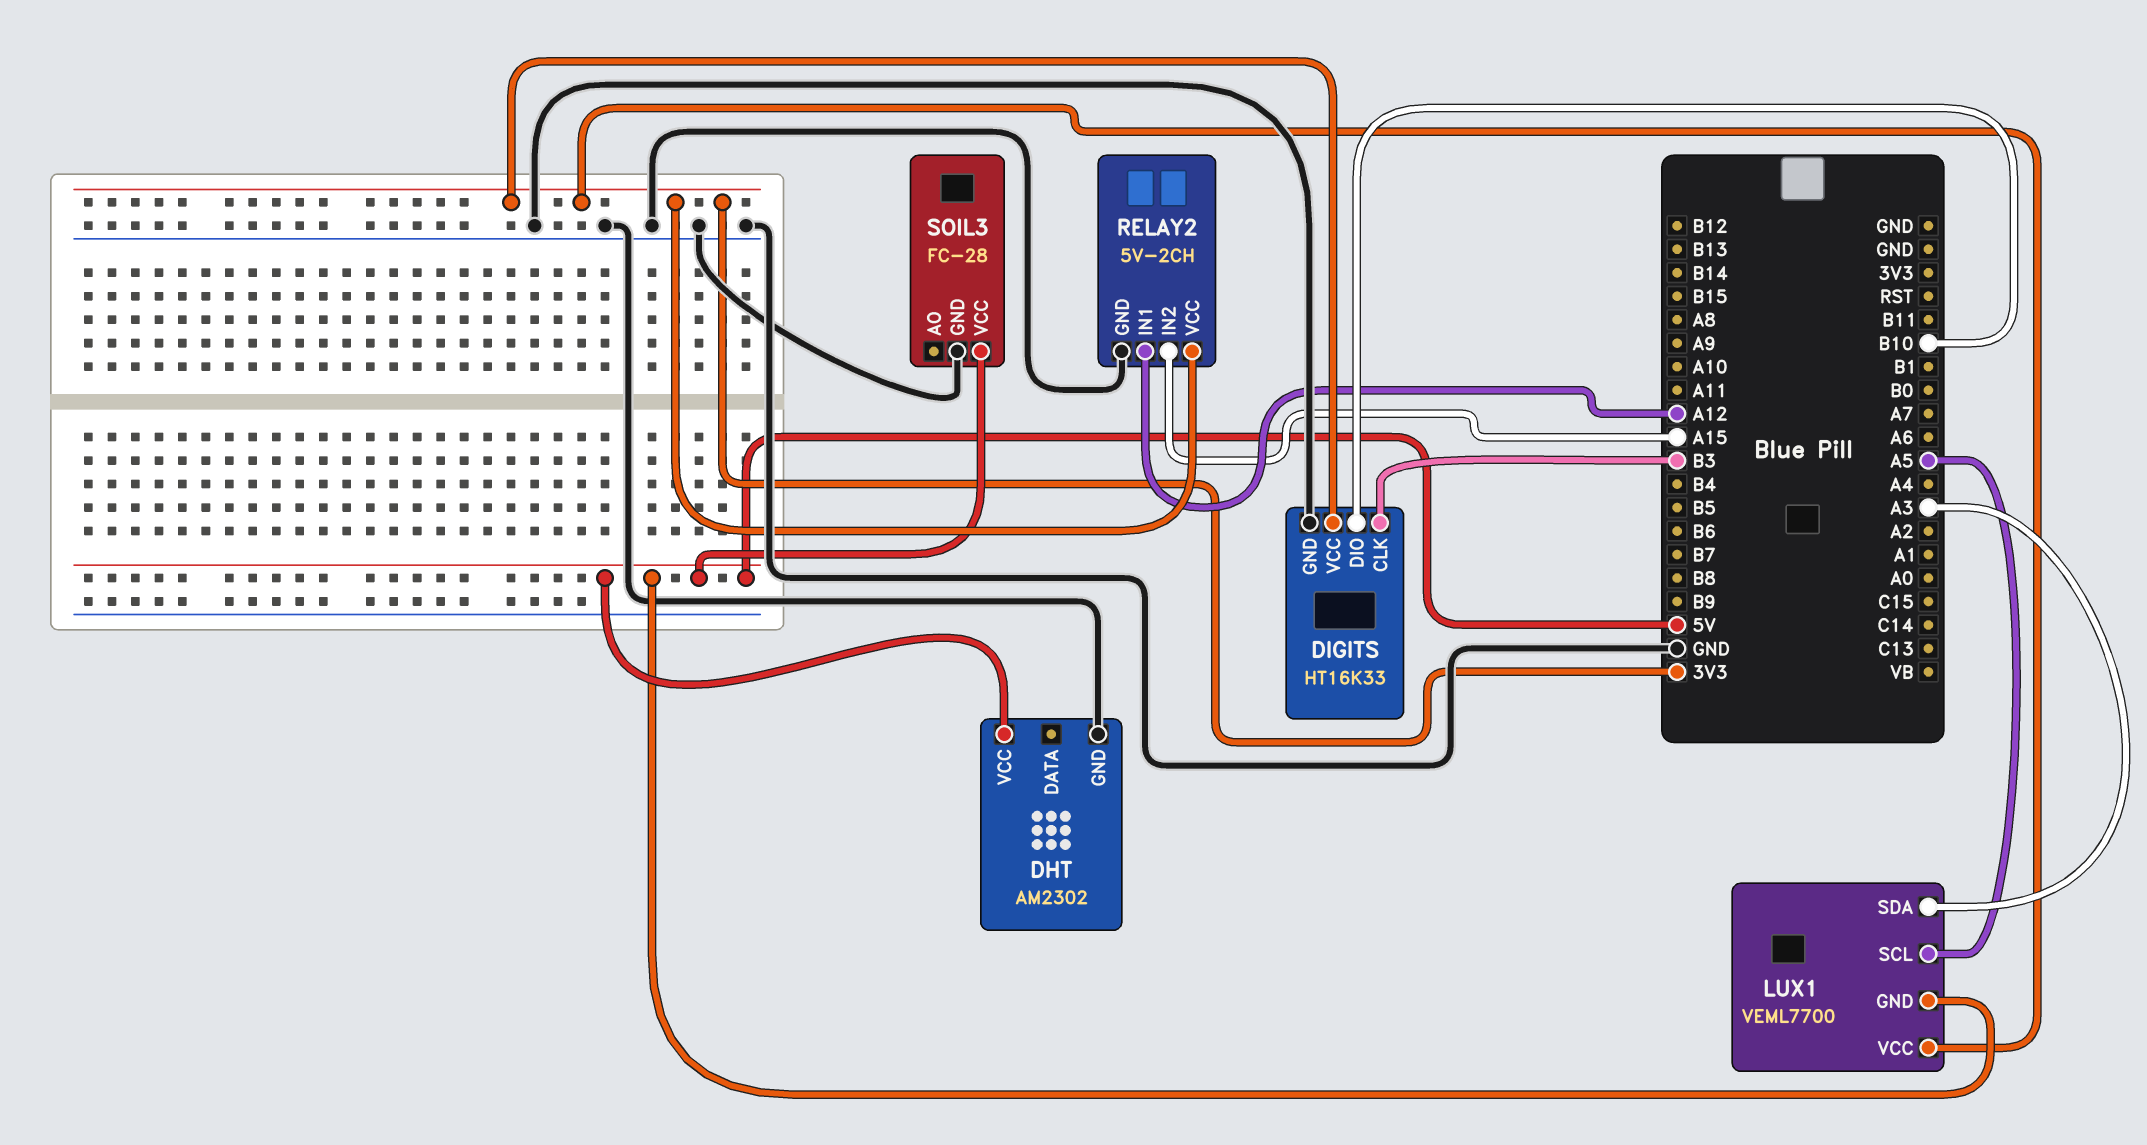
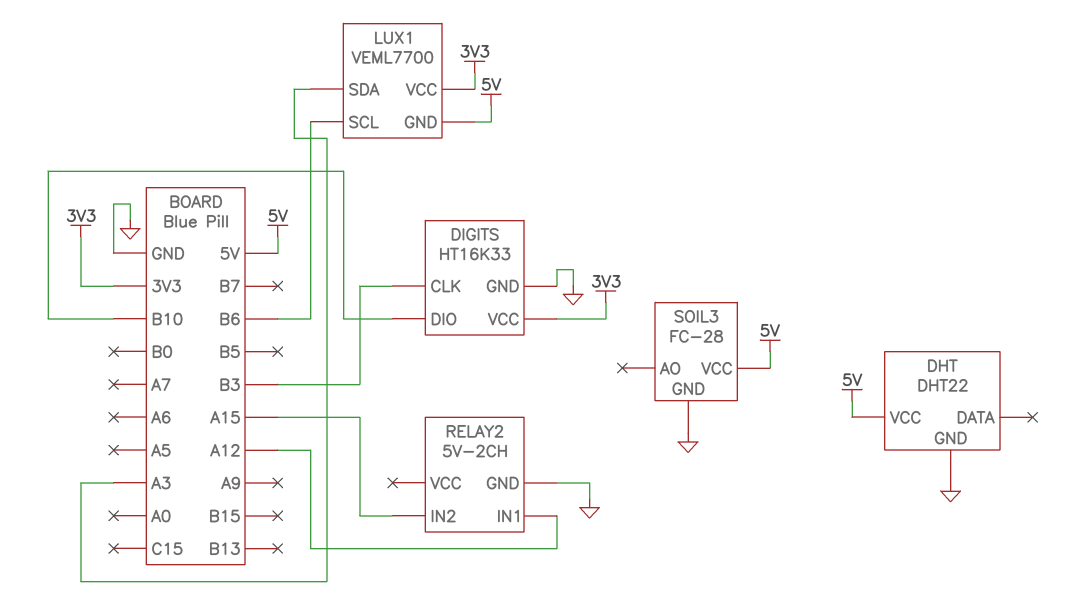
DHT: AM2302 -> DHT22
LUX1 pin SCL: A5 -> B6
RELAY2 pin VCC: 3V3 -> none

